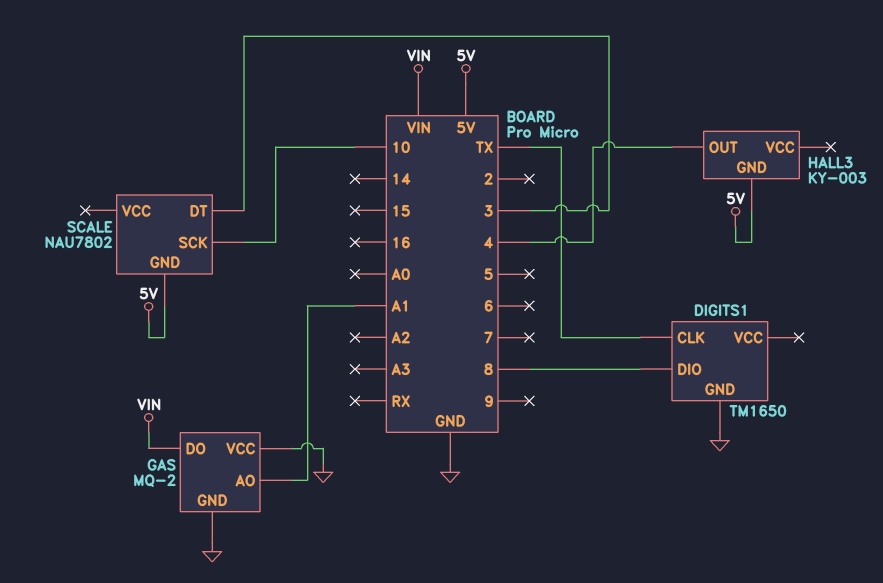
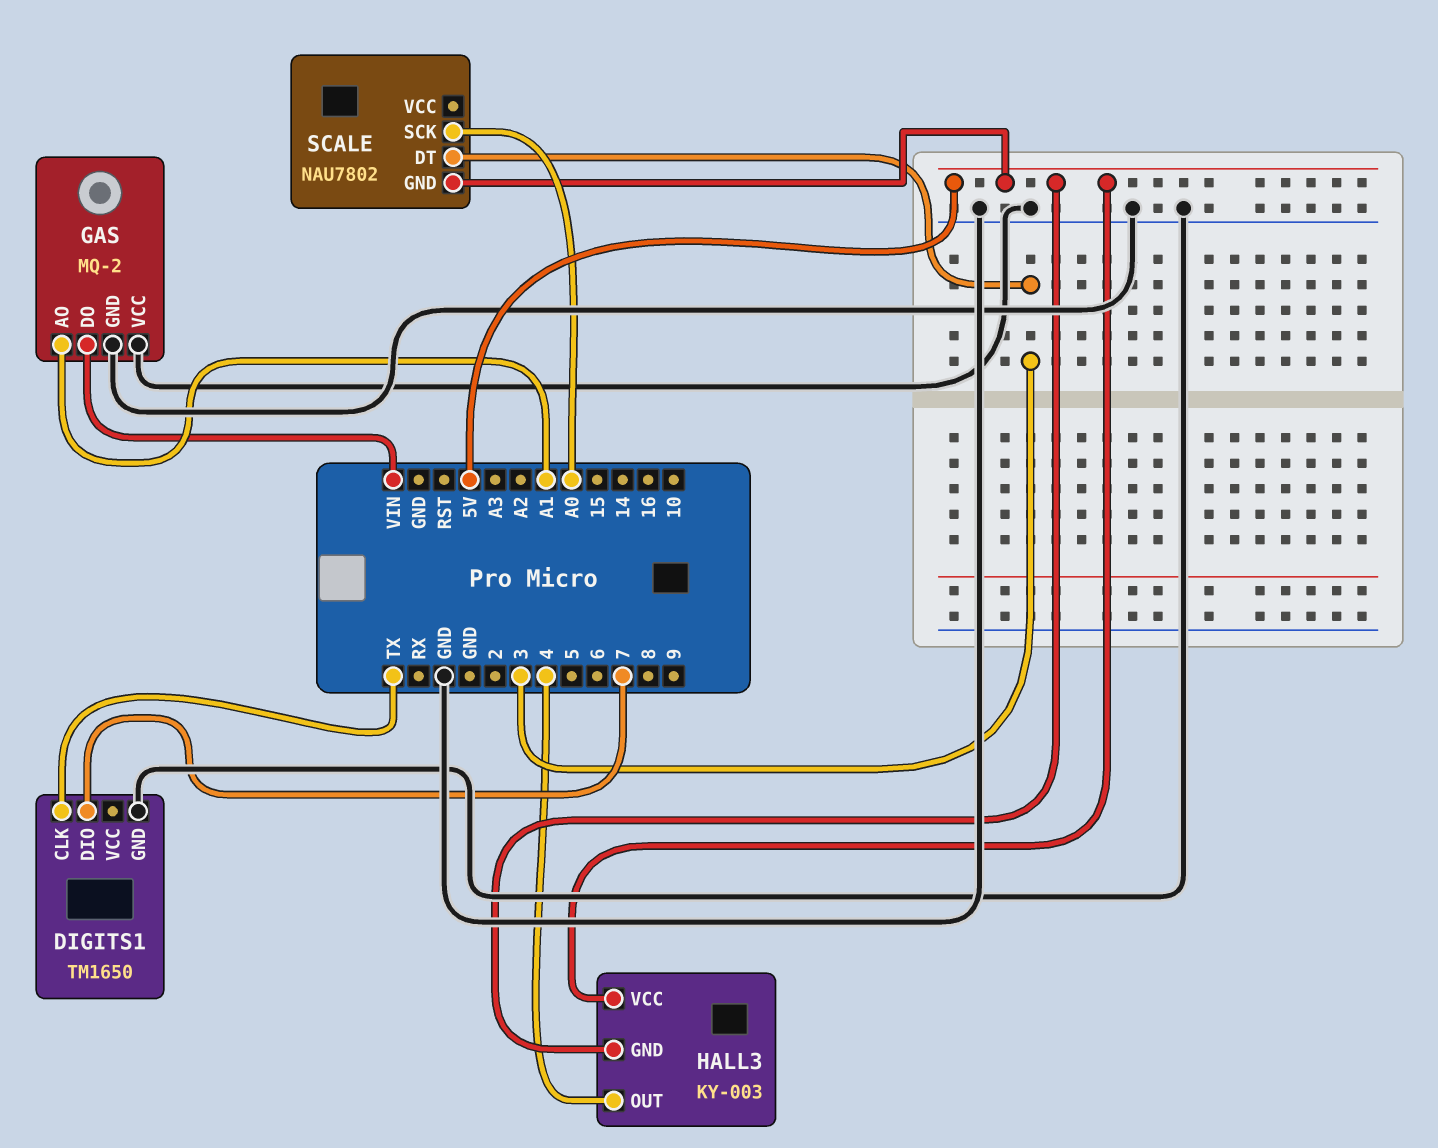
DIGITS1 pin DIO: 8 -> 7
HALL3 pin VCC: none -> 5V
SCALE pin SCK: 10 -> A0

